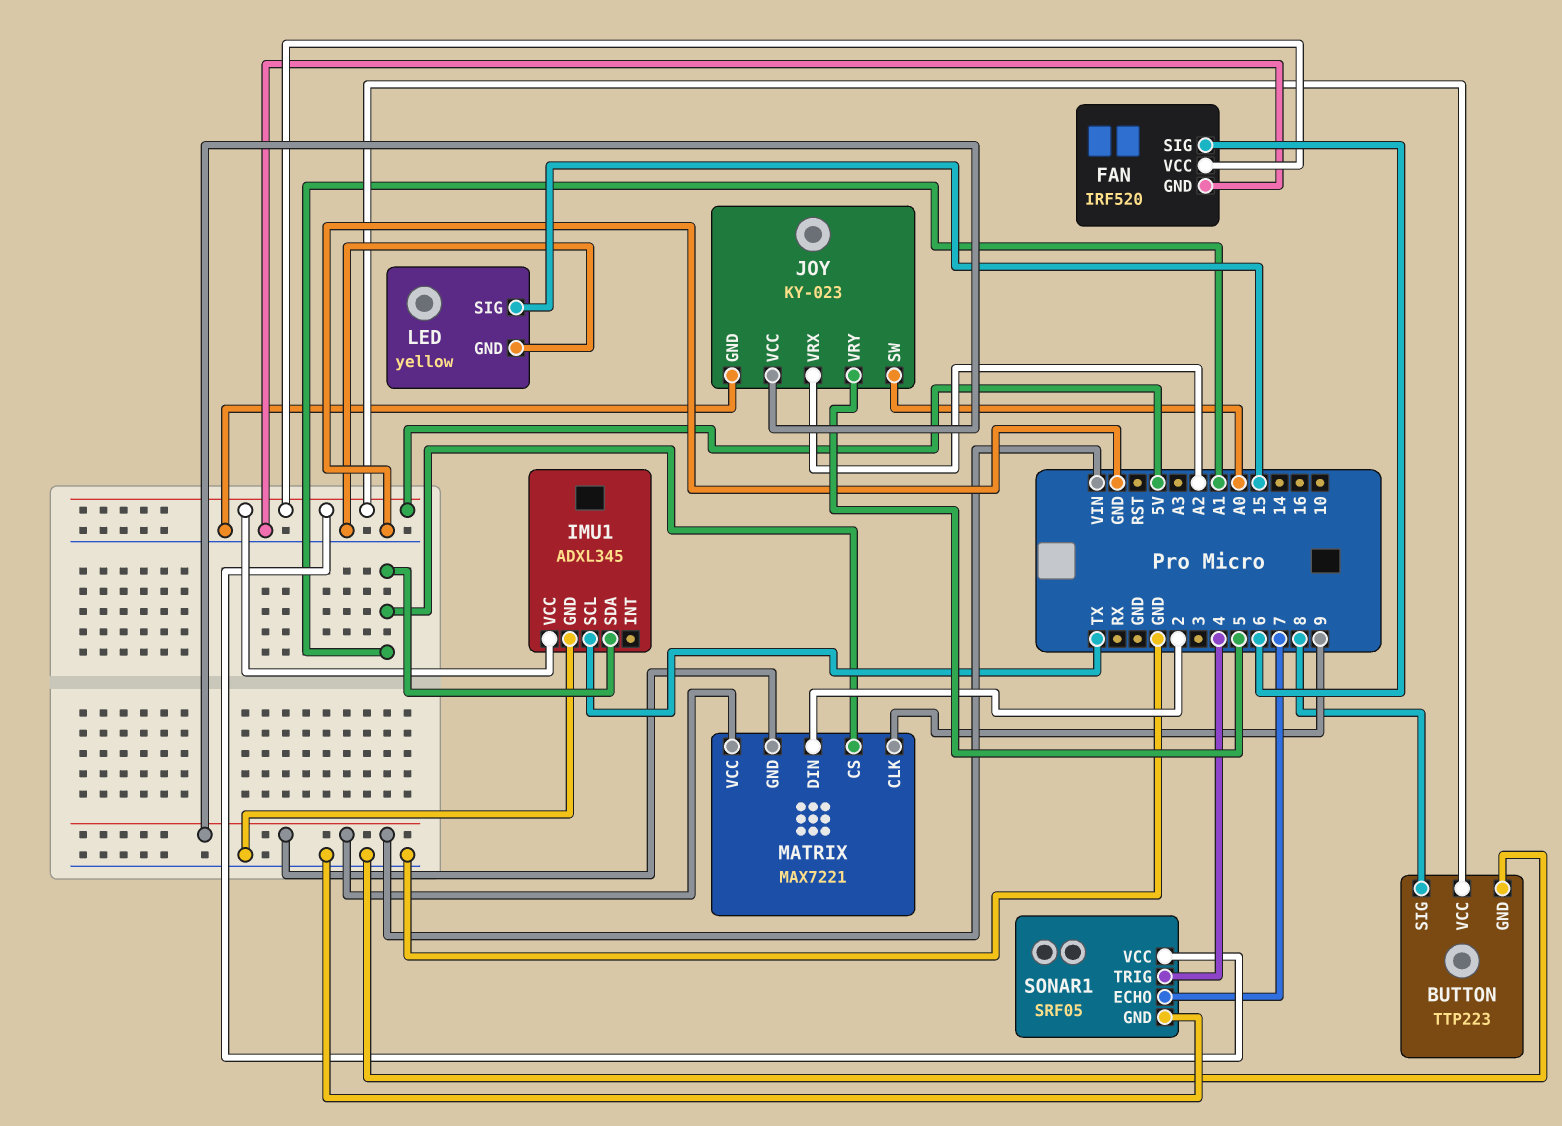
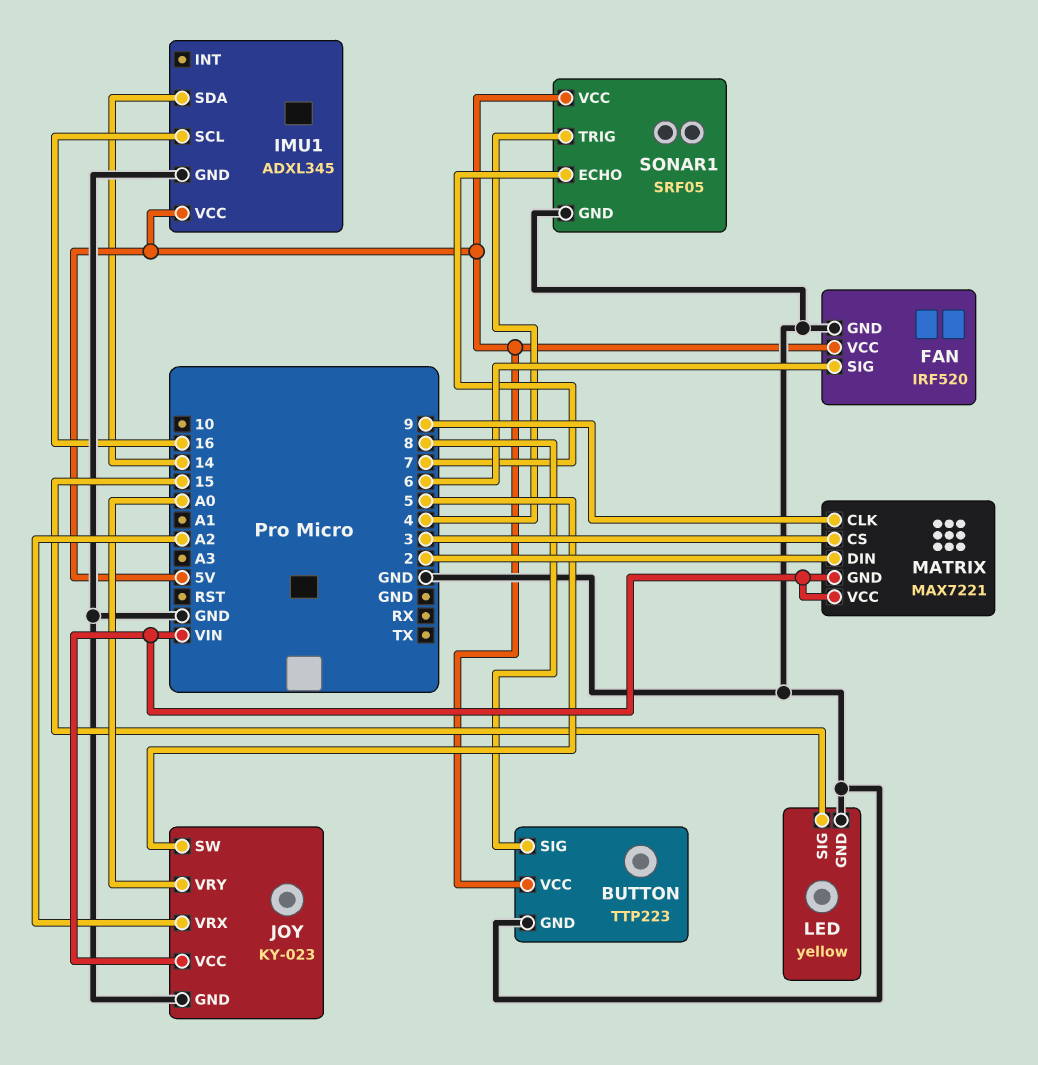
IMU1 pin SCL: TX -> 16
IMU1 pin SDA: A1 -> 14
JOY pin SW: A0 -> 5
JOY pin VRY: 5 -> A0
MATRIX pin CS: A1 -> 3

